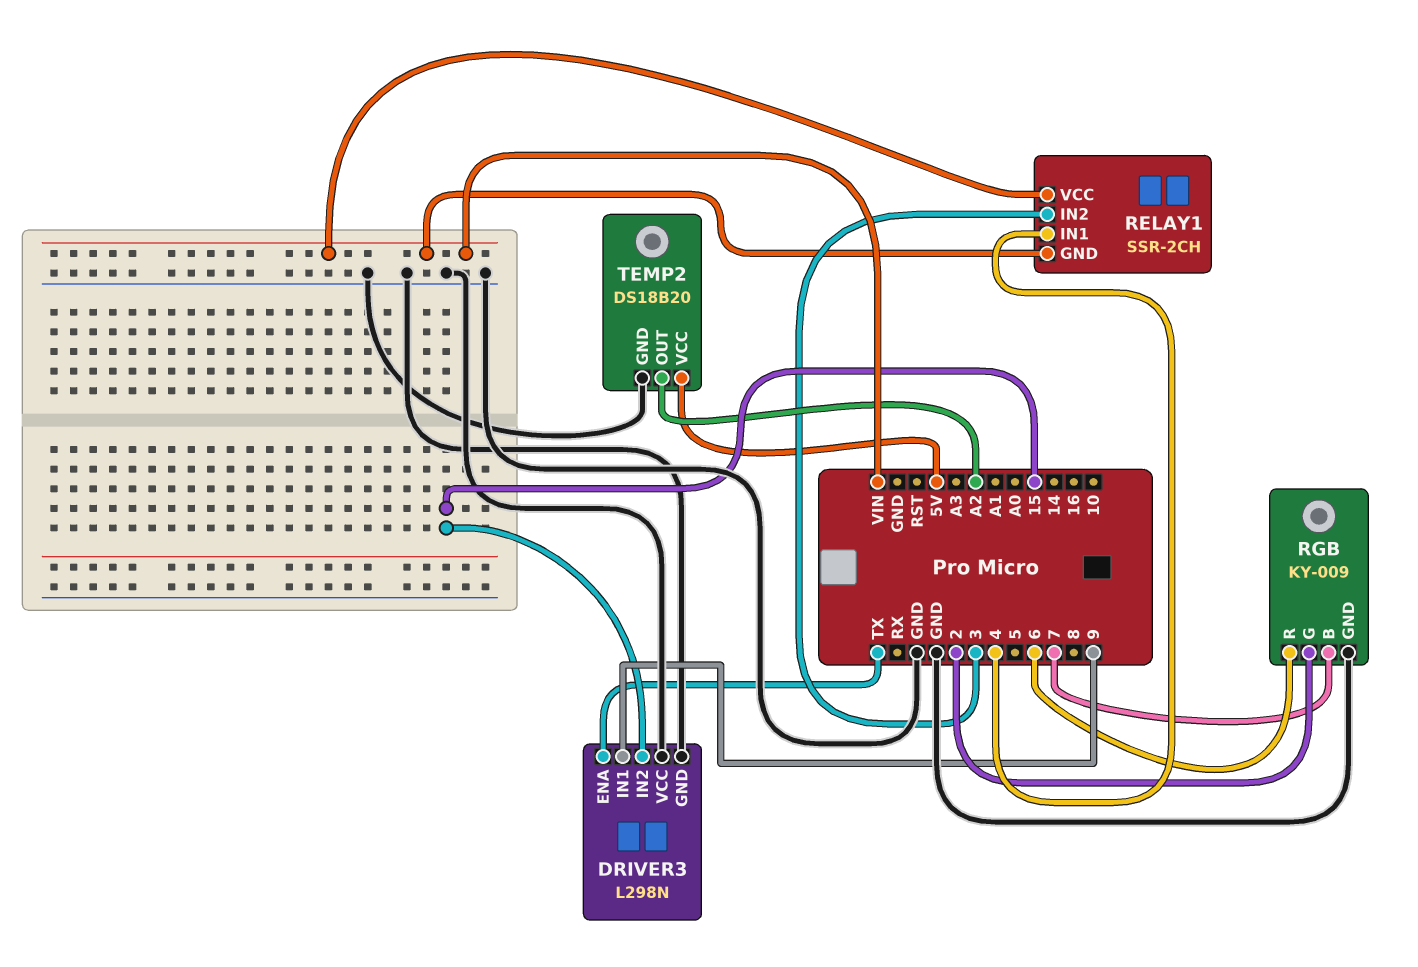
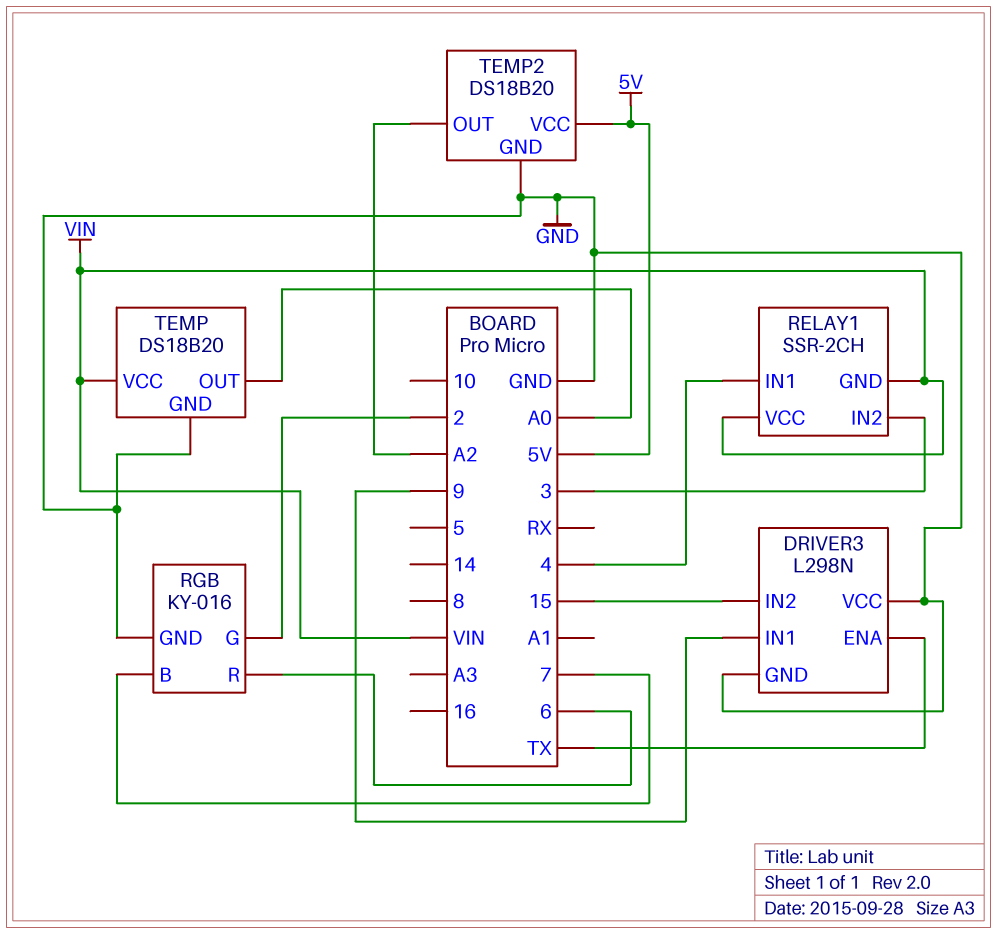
RGB: KY-009 -> KY-016
TEMP: none -> DS18B20
TEMP pin GND: none -> GND
TEMP pin OUT: none -> A0
TEMP pin VCC: none -> VIN

